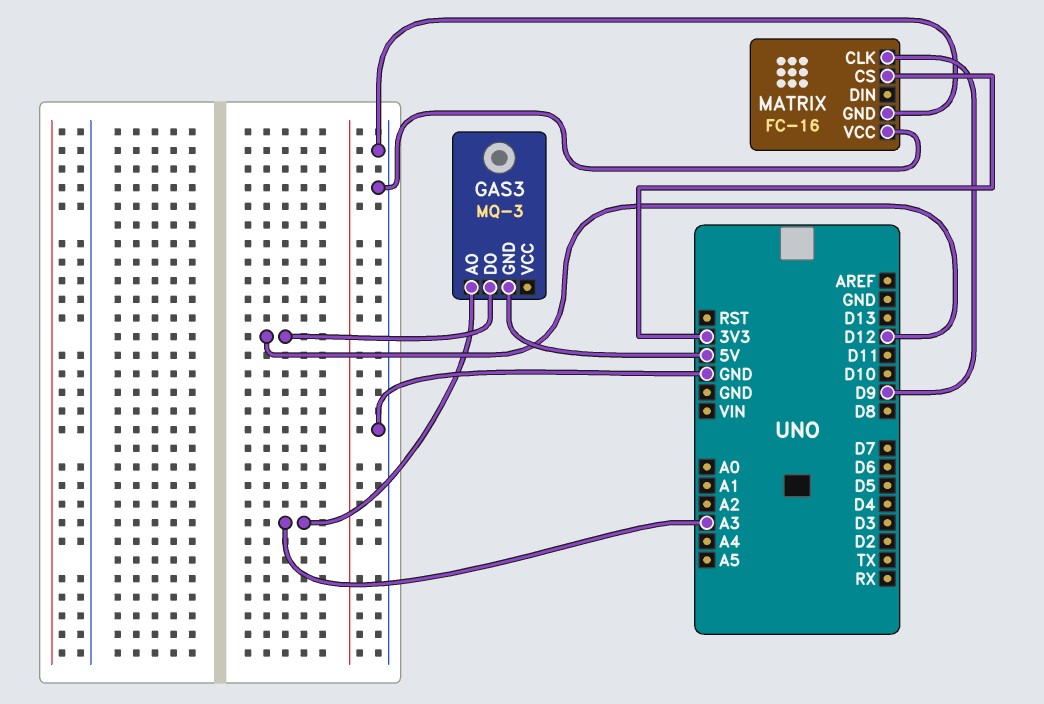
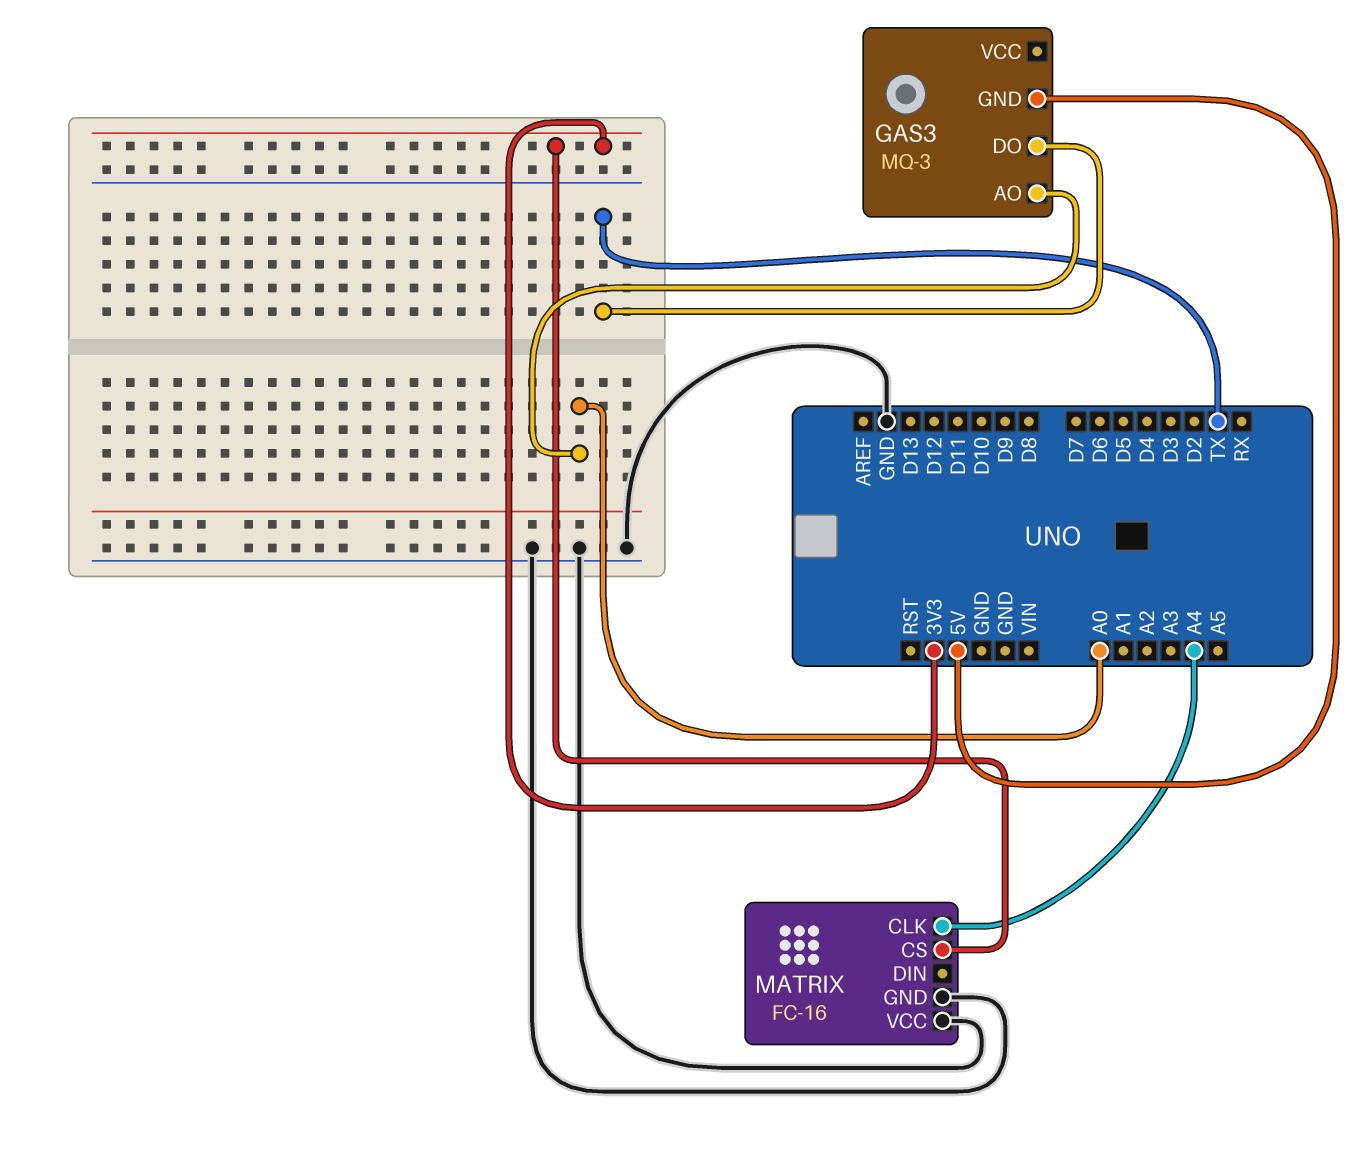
GAS3 pin AO: A3 -> A0
GAS3 pin DO: D12 -> TX
MATRIX pin CLK: D9 -> A4

